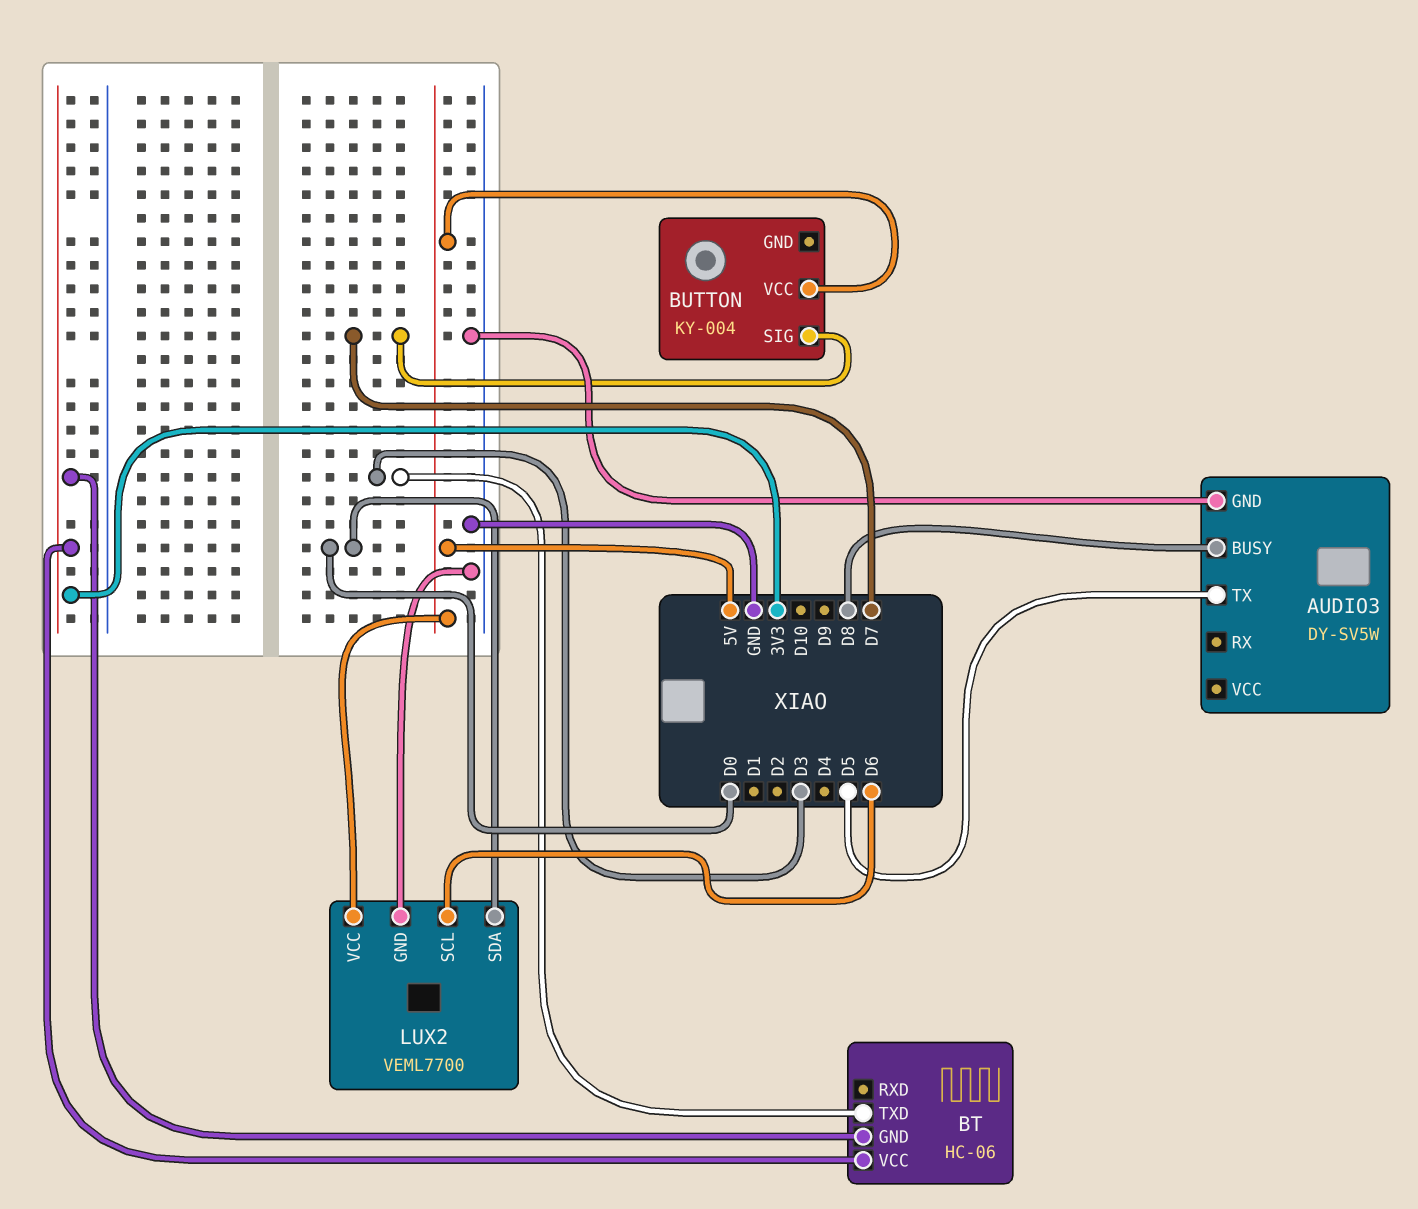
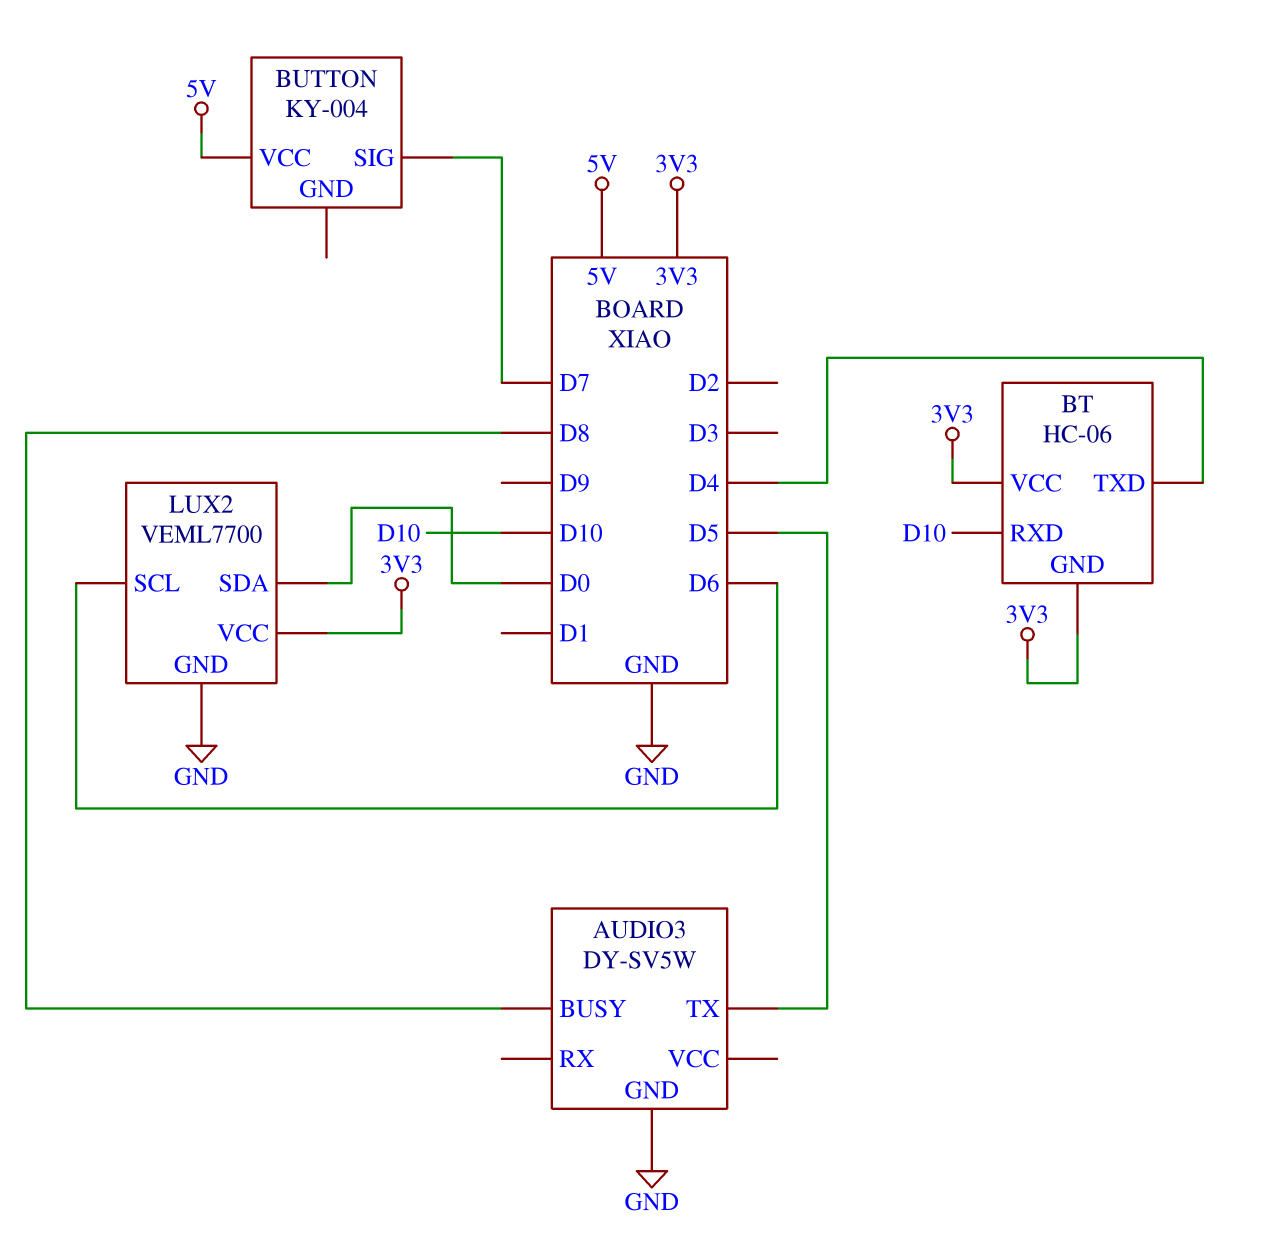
BT pin RXD: none -> D10
BT pin TXD: D3 -> D4
LUX2 pin VCC: 5V -> 3V3

